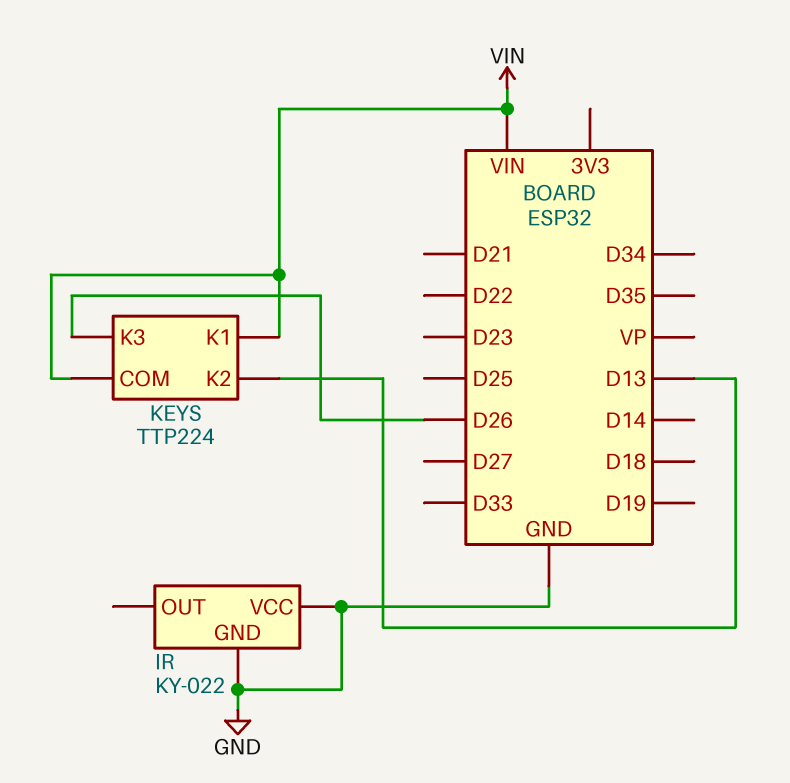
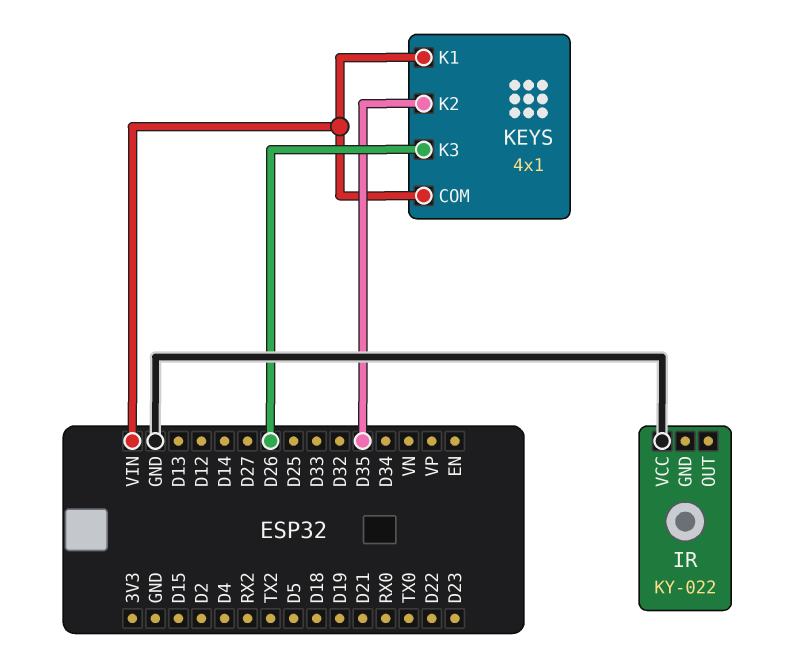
IR pin GND: GND -> none
KEYS: TTP224 -> 4x1
KEYS pin K2: D13 -> D35

